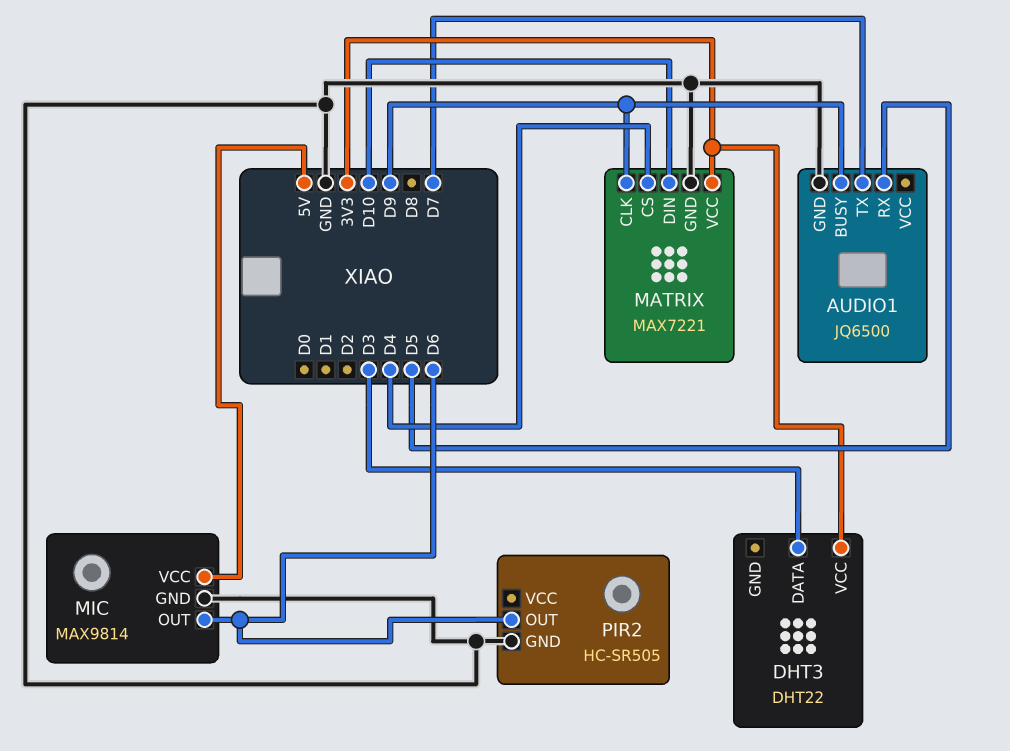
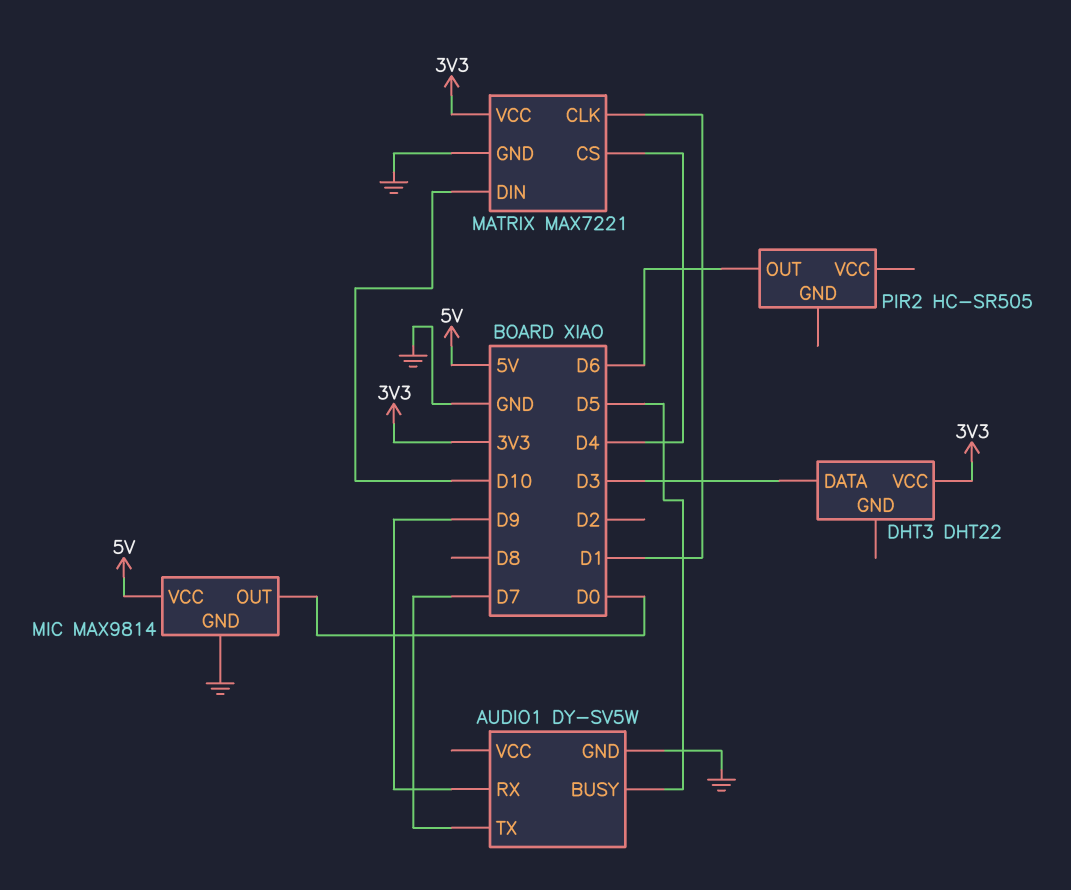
AUDIO1: JQ6500 -> DY-SV5W
AUDIO1 pin BUSY: D9 -> D5
AUDIO1 pin RX: D5 -> D9
MATRIX pin CLK: D9 -> D1
MIC pin OUT: D6 -> D0
PIR2 pin GND: GND -> none

